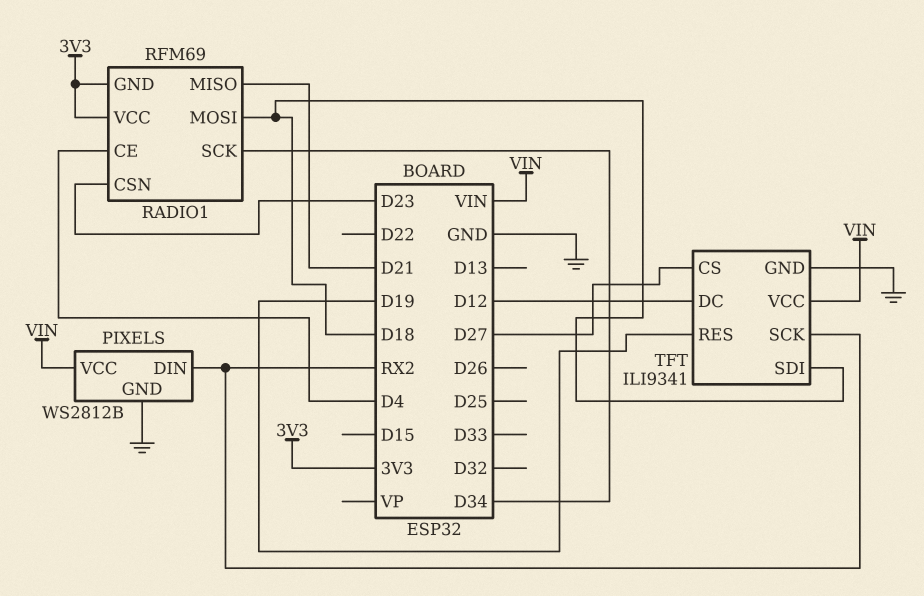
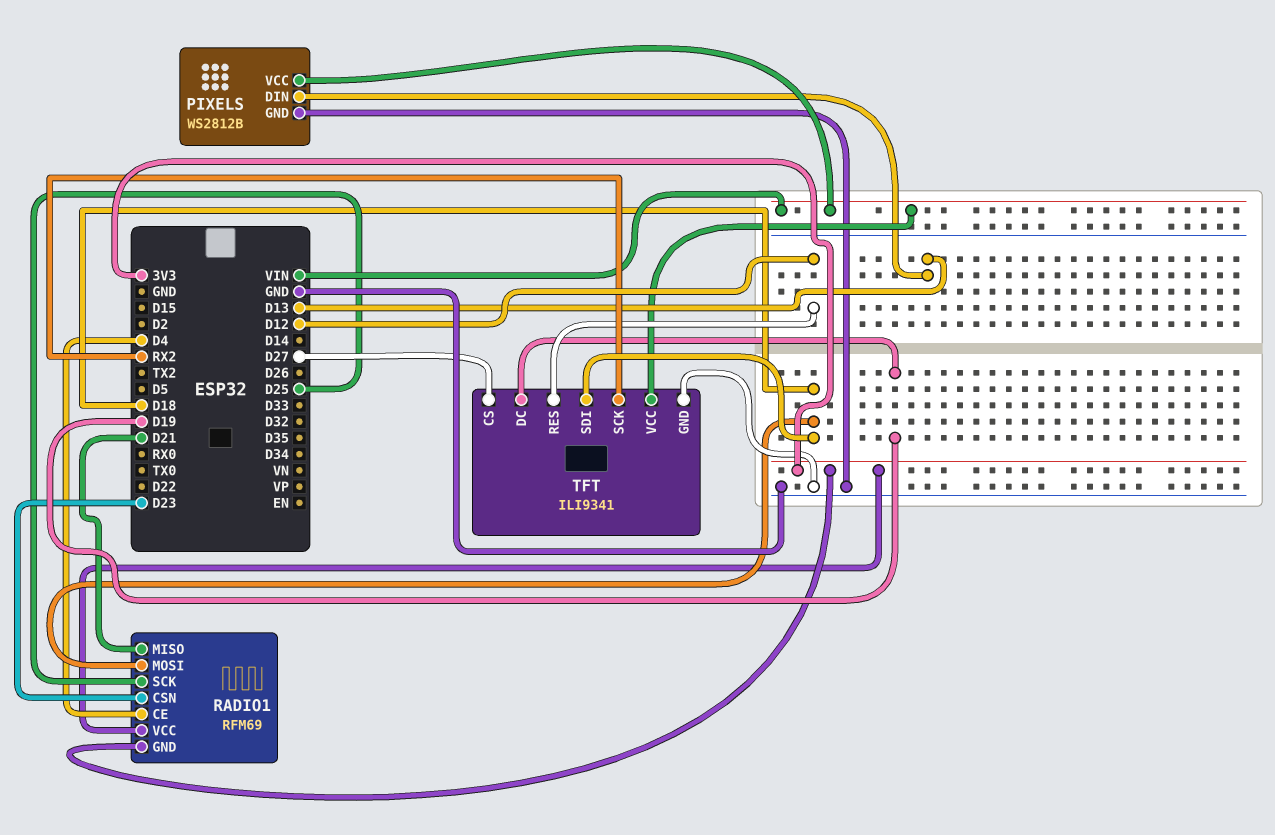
PIXELS pin DIN: RX2 -> D13
RADIO1 pin SCK: D34 -> D25
TFT pin DC: D12 -> D19
TFT pin RES: D19 -> D12

